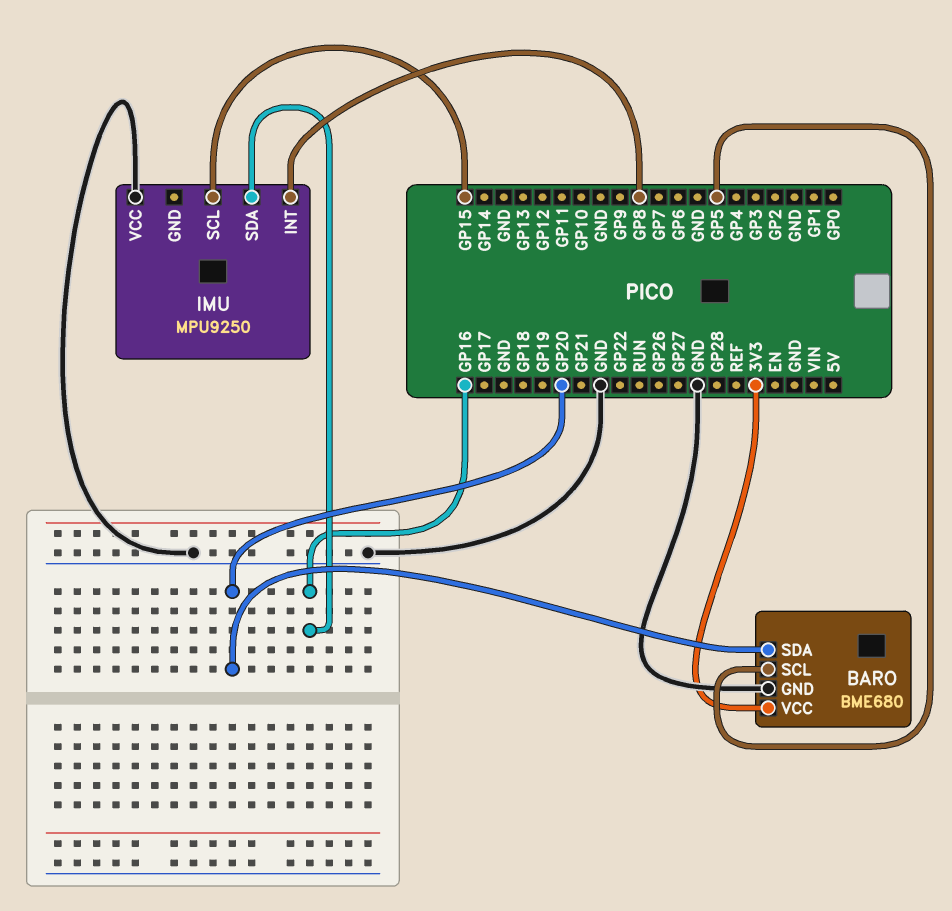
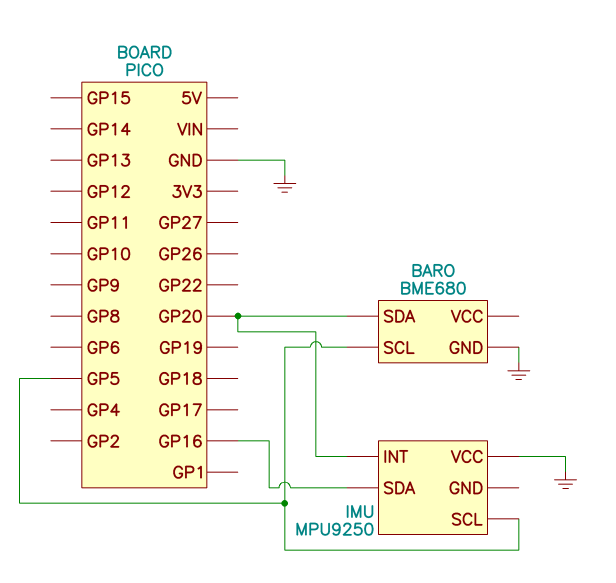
BARO pin VCC: 3V3 -> none
IMU pin INT: GP8 -> GP20
IMU pin SCL: GP15 -> GP5

